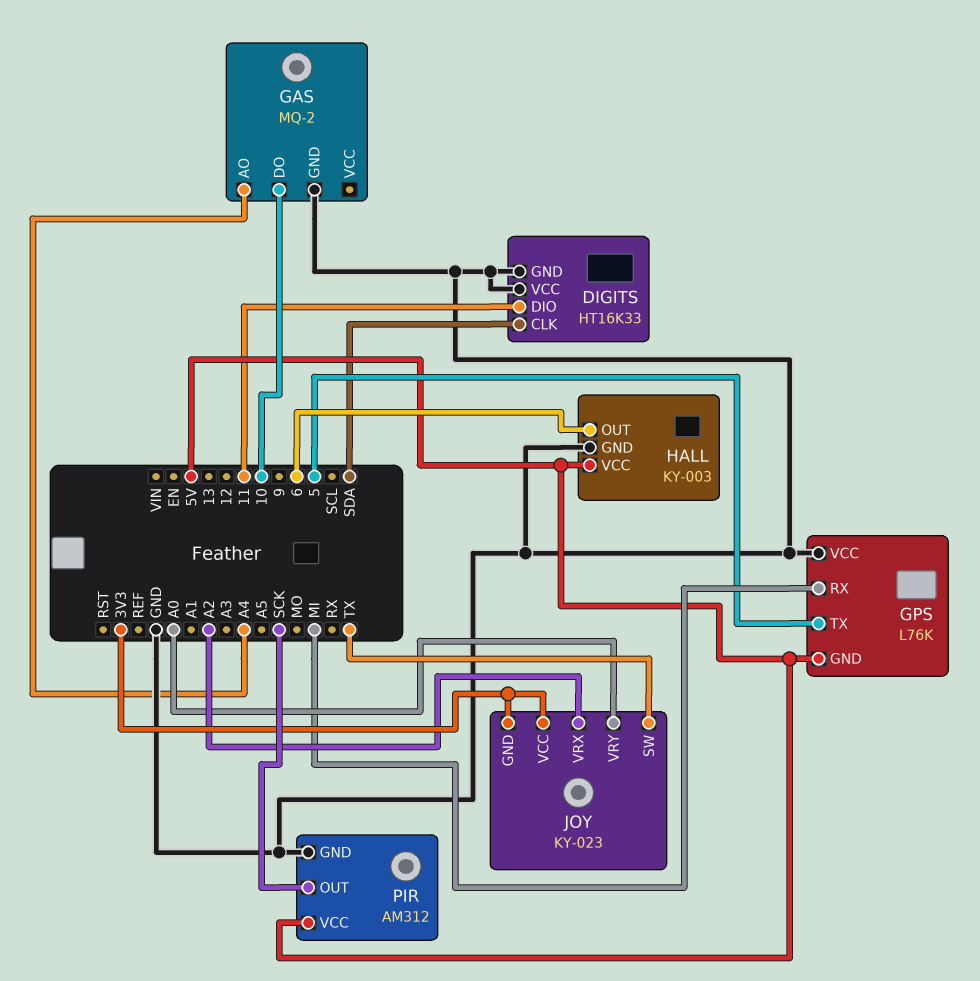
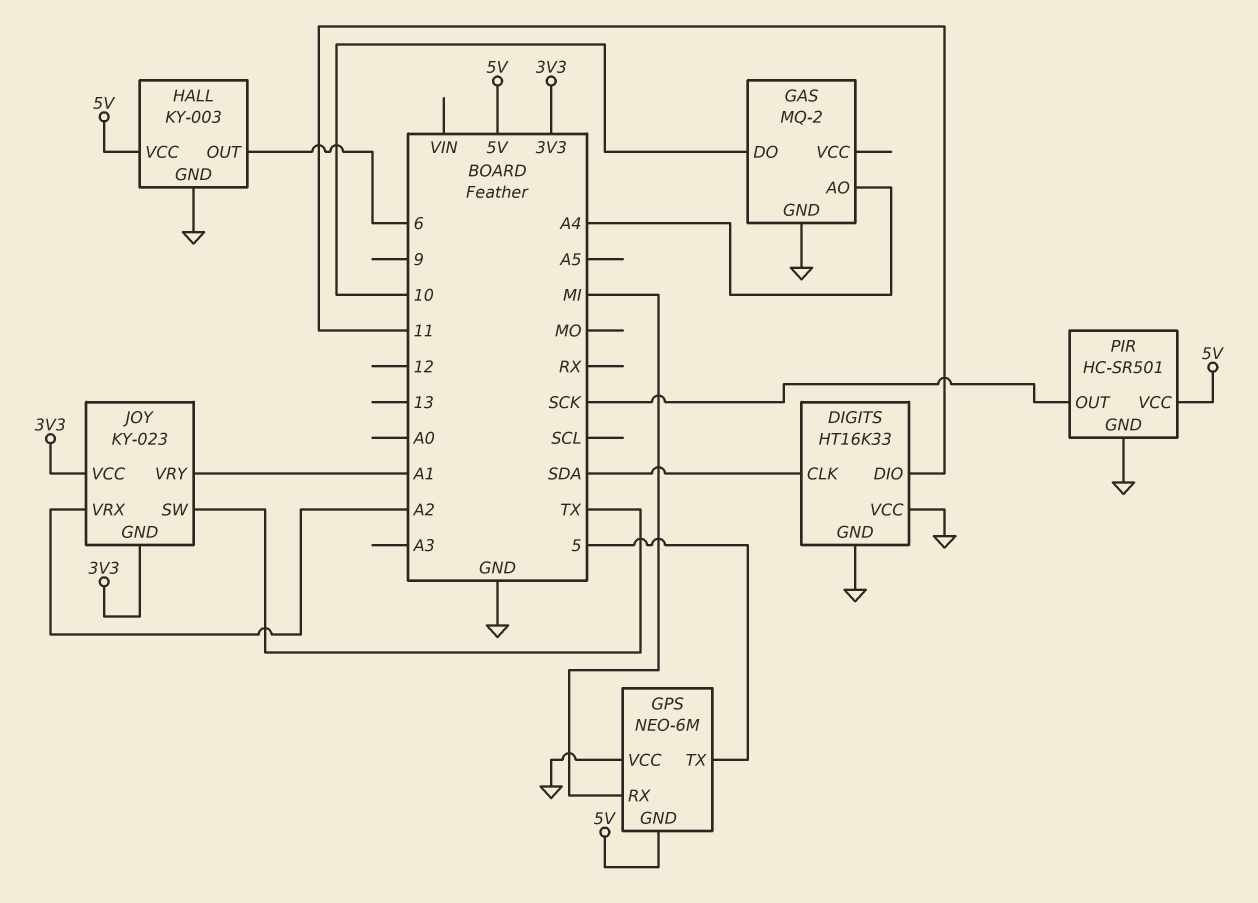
GPS: L76K -> NEO-6M
JOY pin VRY: A0 -> A1
PIR: AM312 -> HC-SR501

